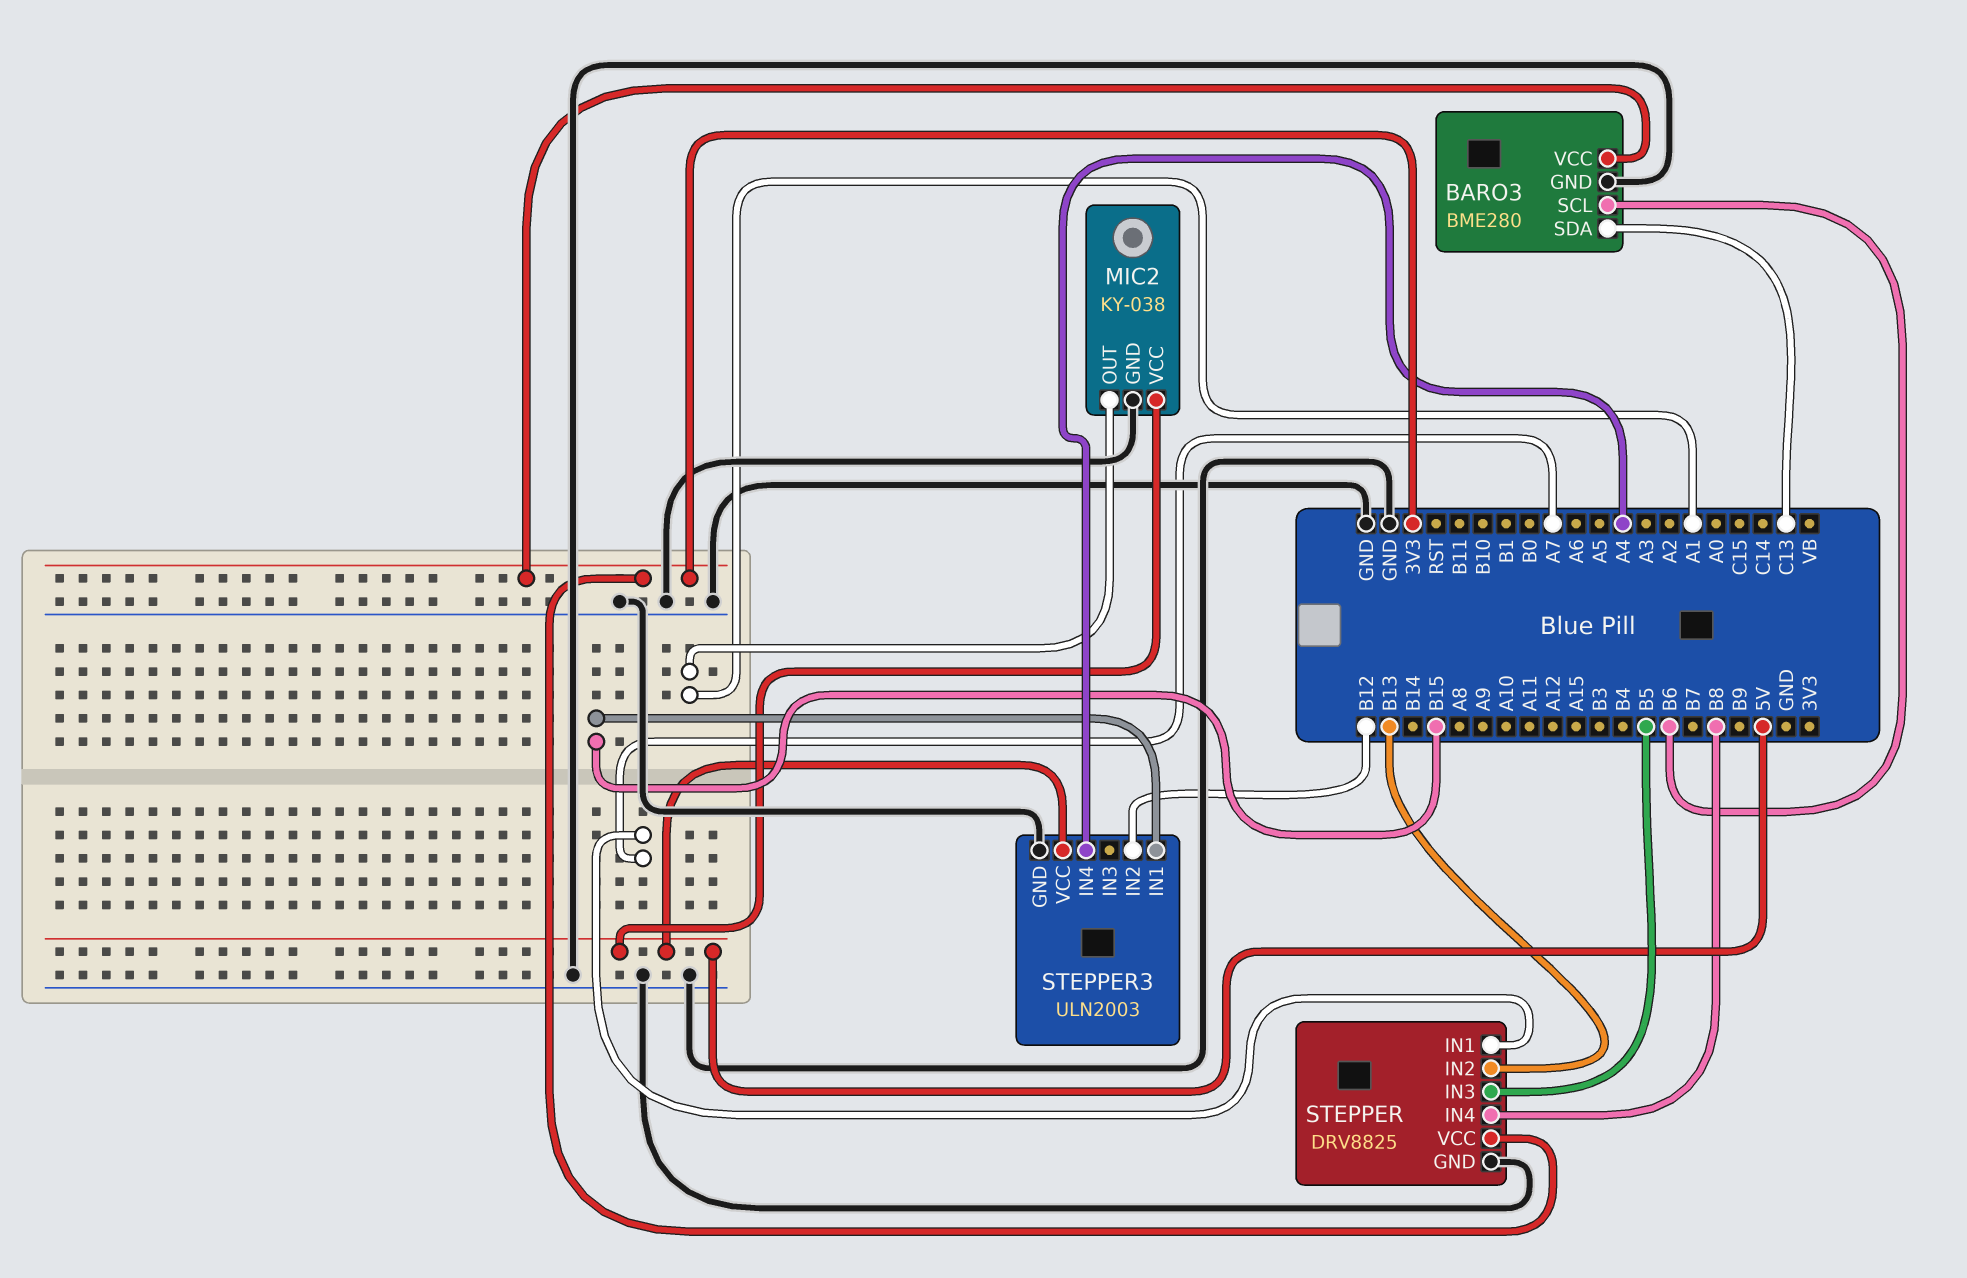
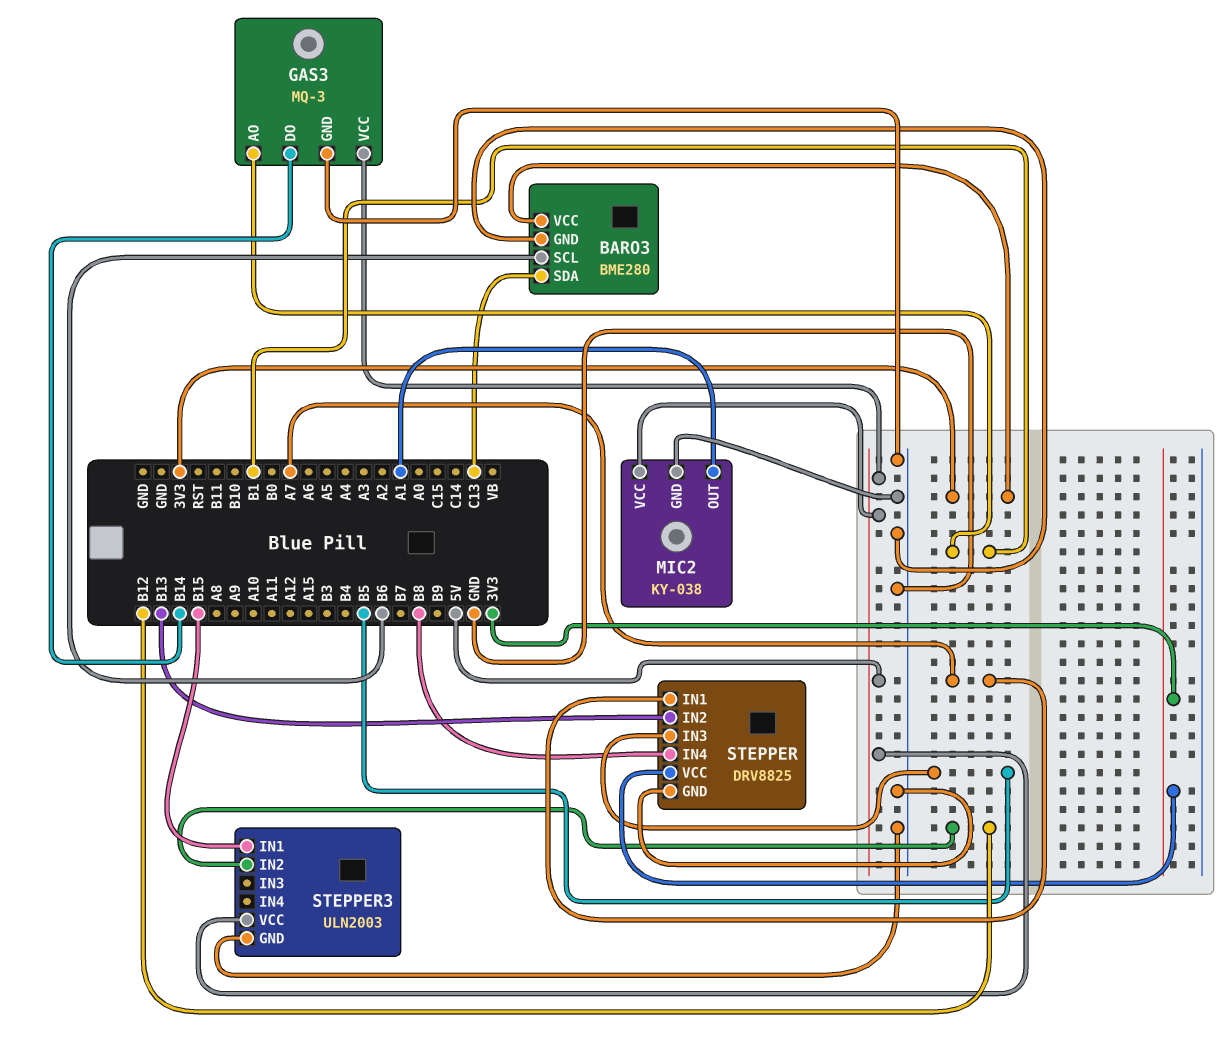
GAS3: none -> MQ-3
GAS3 pin AO: none -> B1
GAS3 pin DO: none -> B14
GAS3 pin GND: none -> GND
GAS3 pin VCC: none -> 5V
STEPPER3 pin IN4: A4 -> none

